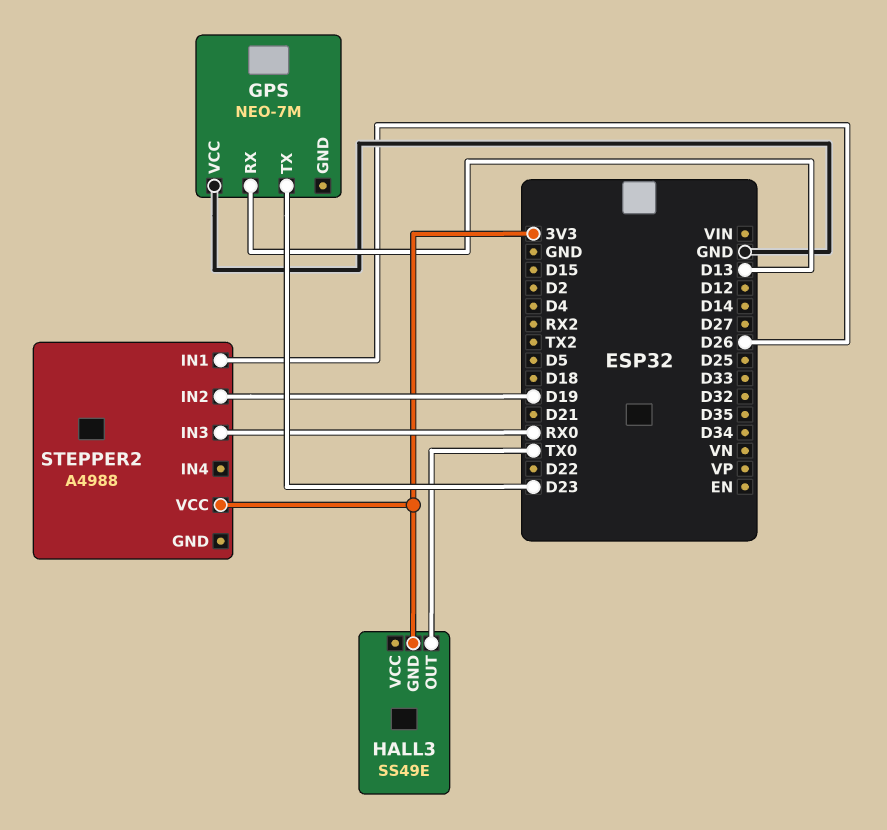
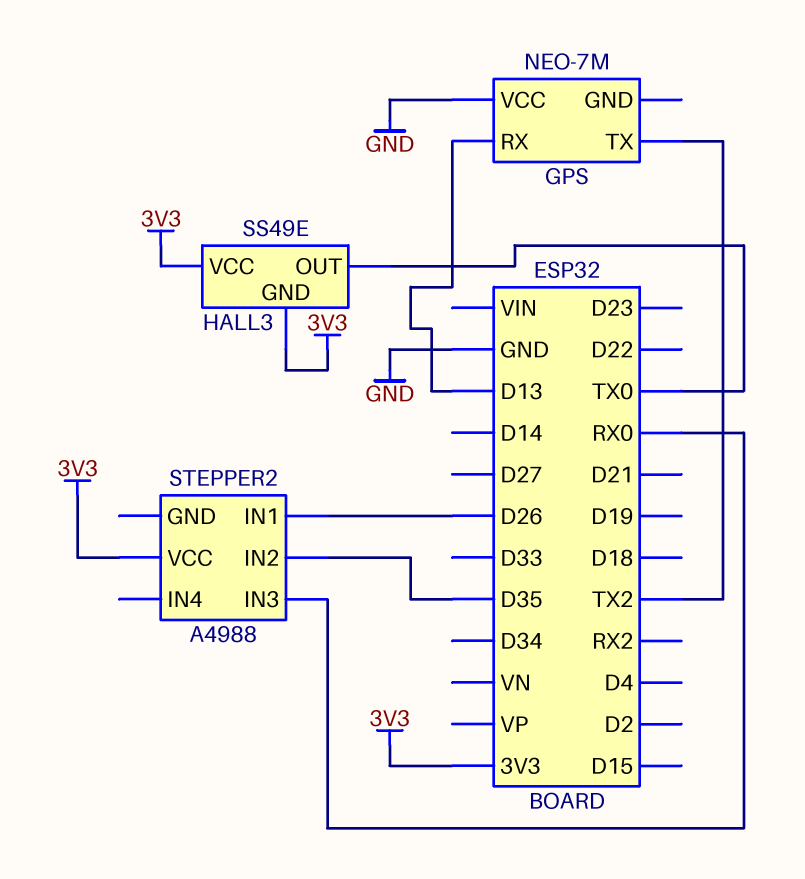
GPS pin TX: D23 -> TX2
HALL3 pin VCC: none -> 3V3
STEPPER2 pin IN2: D19 -> D35

